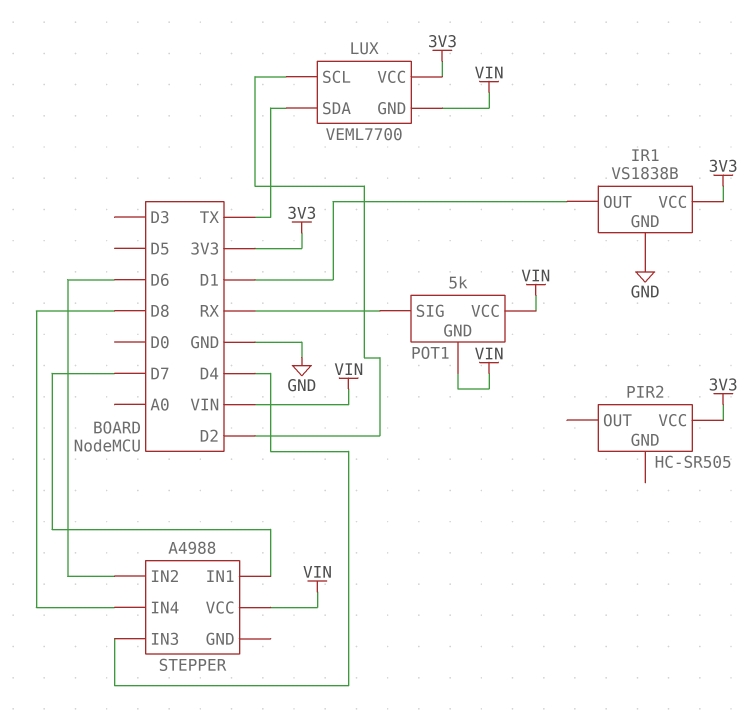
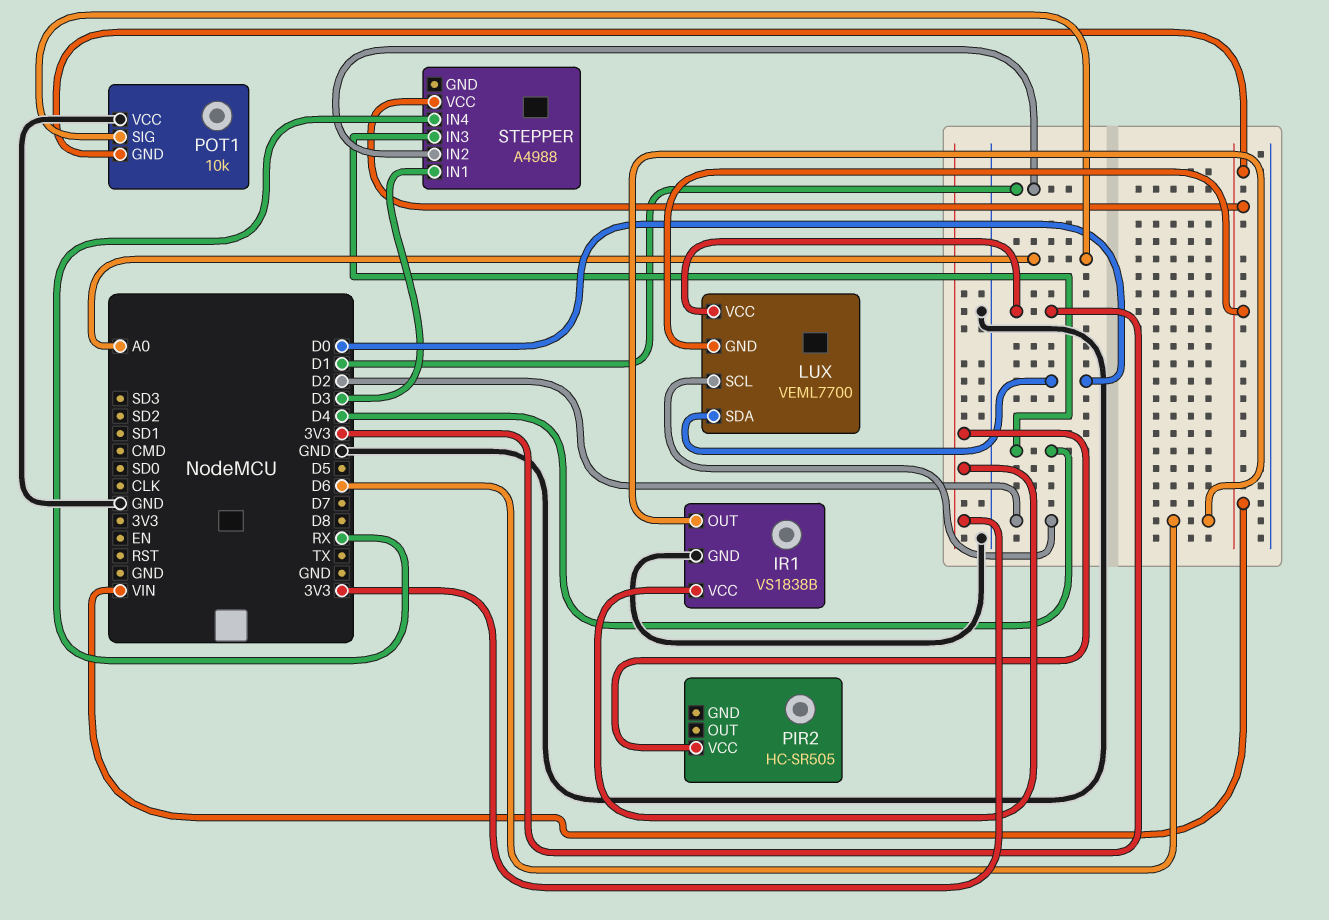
IR1 pin OUT: D1 -> D6
LUX pin SDA: TX -> D0
POT1: 5k -> 10k
POT1 pin SIG: RX -> A0
POT1 pin VCC: VIN -> GND
STEPPER pin IN1: D7 -> D3
STEPPER pin IN2: D6 -> D1
STEPPER pin IN4: D8 -> RX

